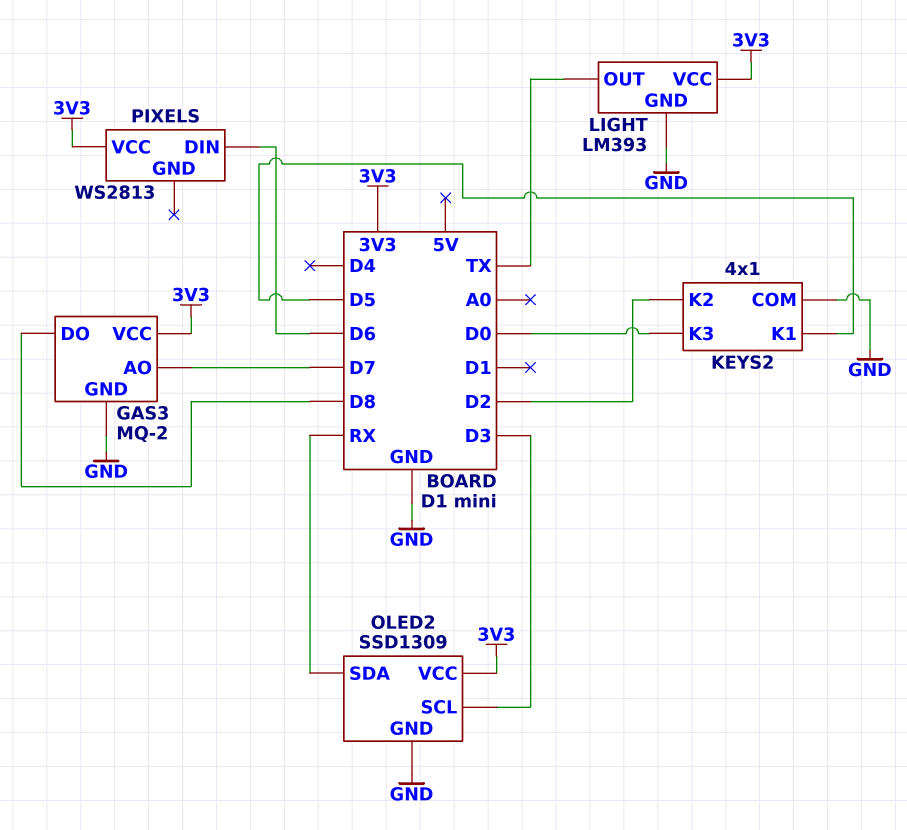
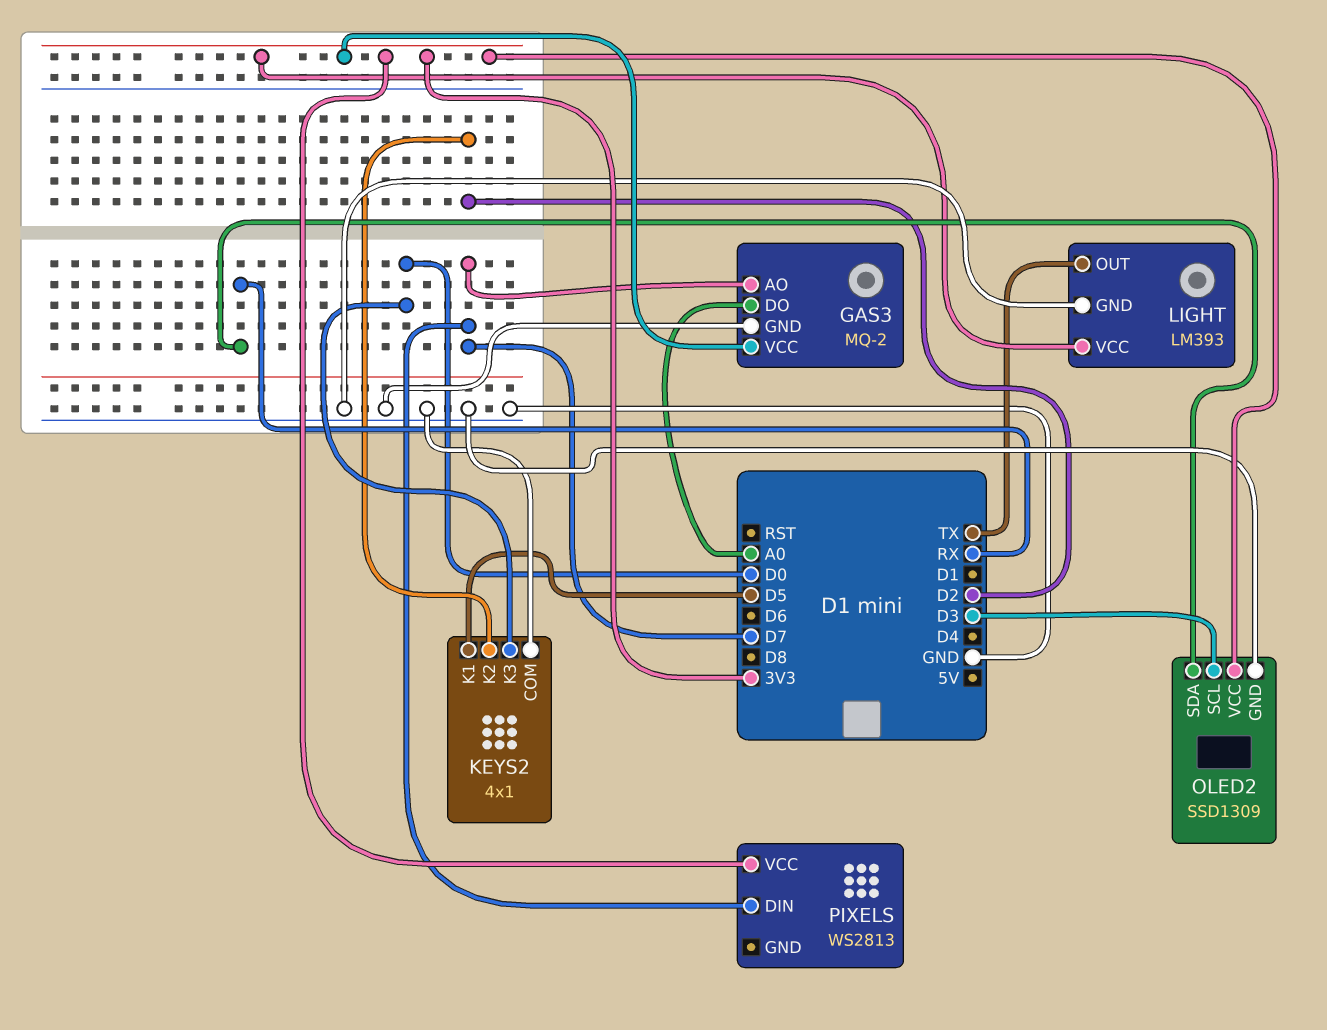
GAS3 pin DO: D8 -> A0
PIXELS pin DIN: D6 -> D7

